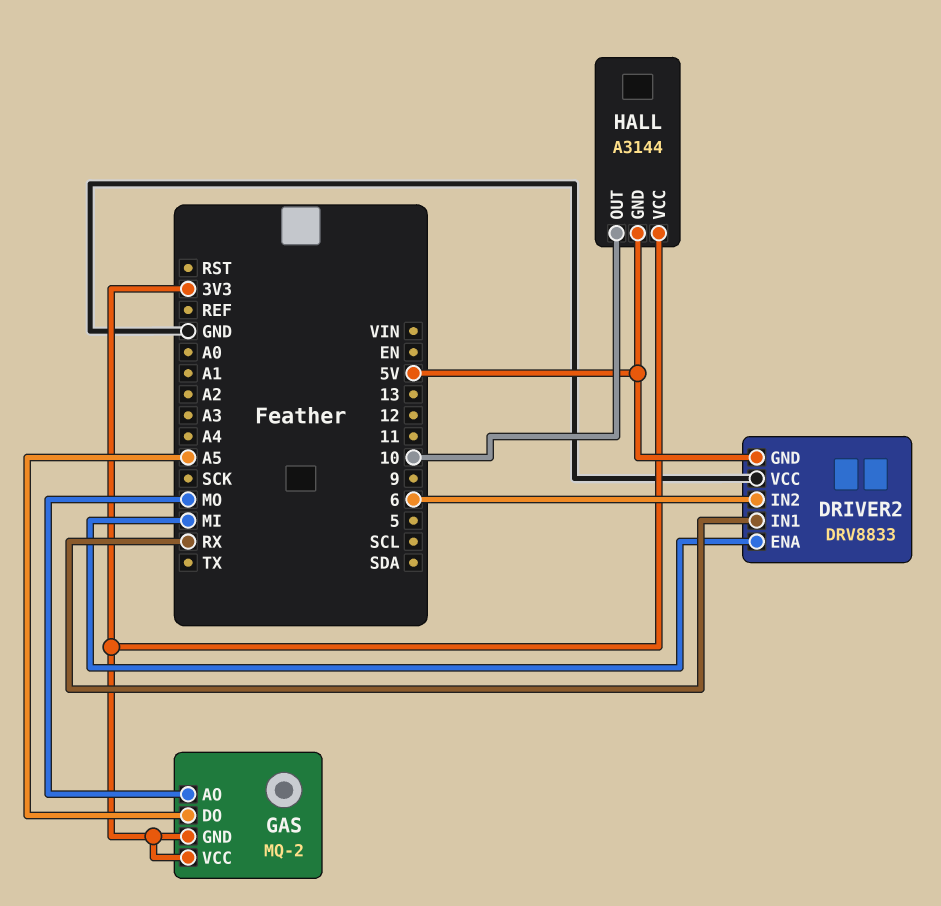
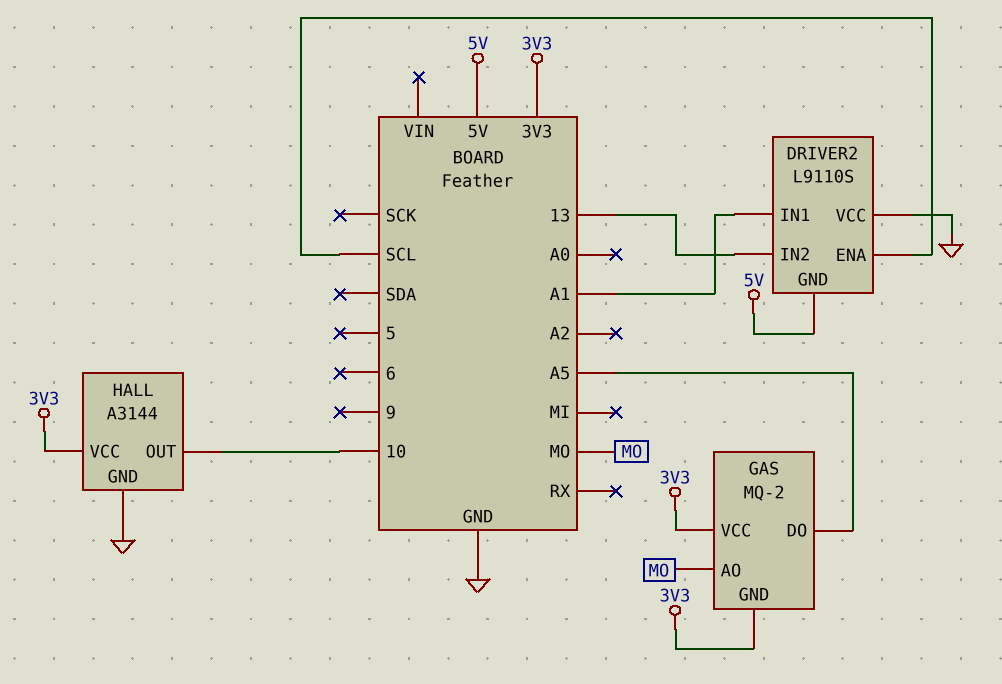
DRIVER2: DRV8833 -> L9110S
DRIVER2 pin ENA: MI -> SCL
DRIVER2 pin IN1: RX -> A1
DRIVER2 pin IN2: 6 -> 13
HALL pin GND: 5V -> GND

